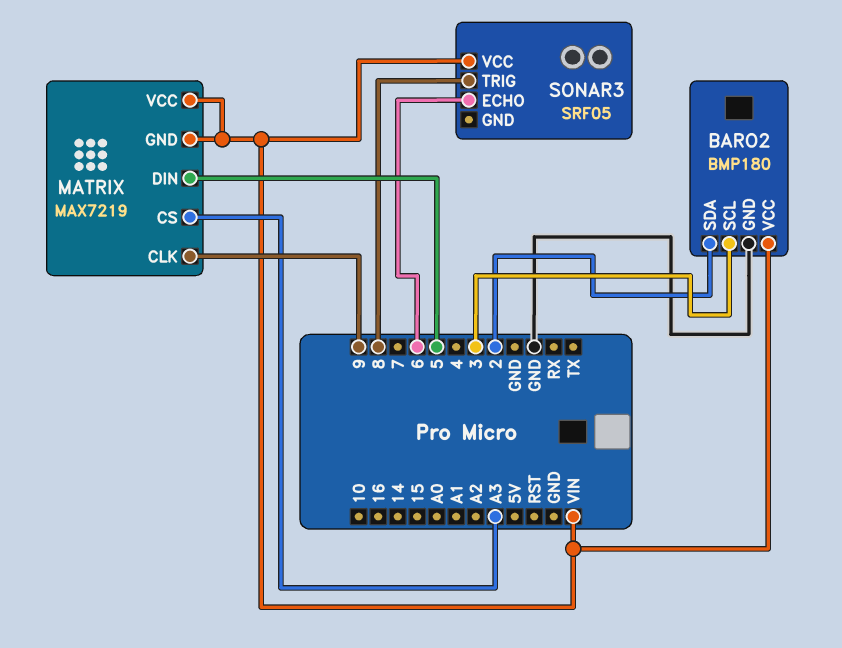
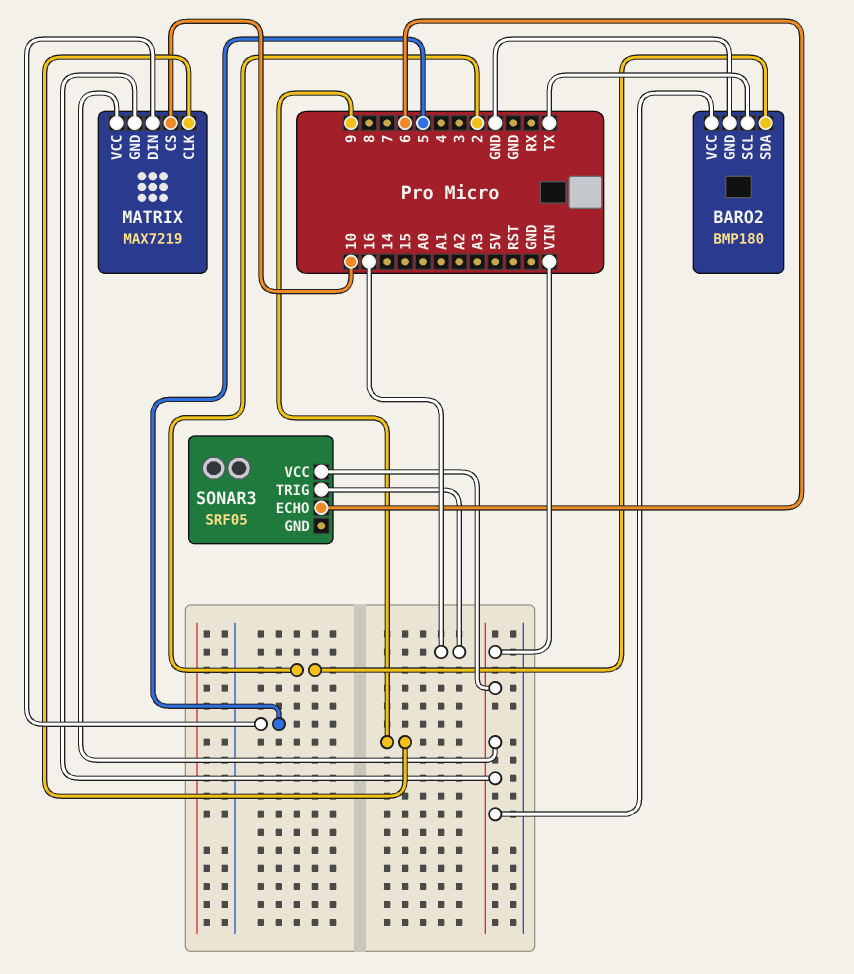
BARO2 pin SCL: 3 -> TX
MATRIX pin CS: A3 -> 10
SONAR3 pin TRIG: 8 -> 16

